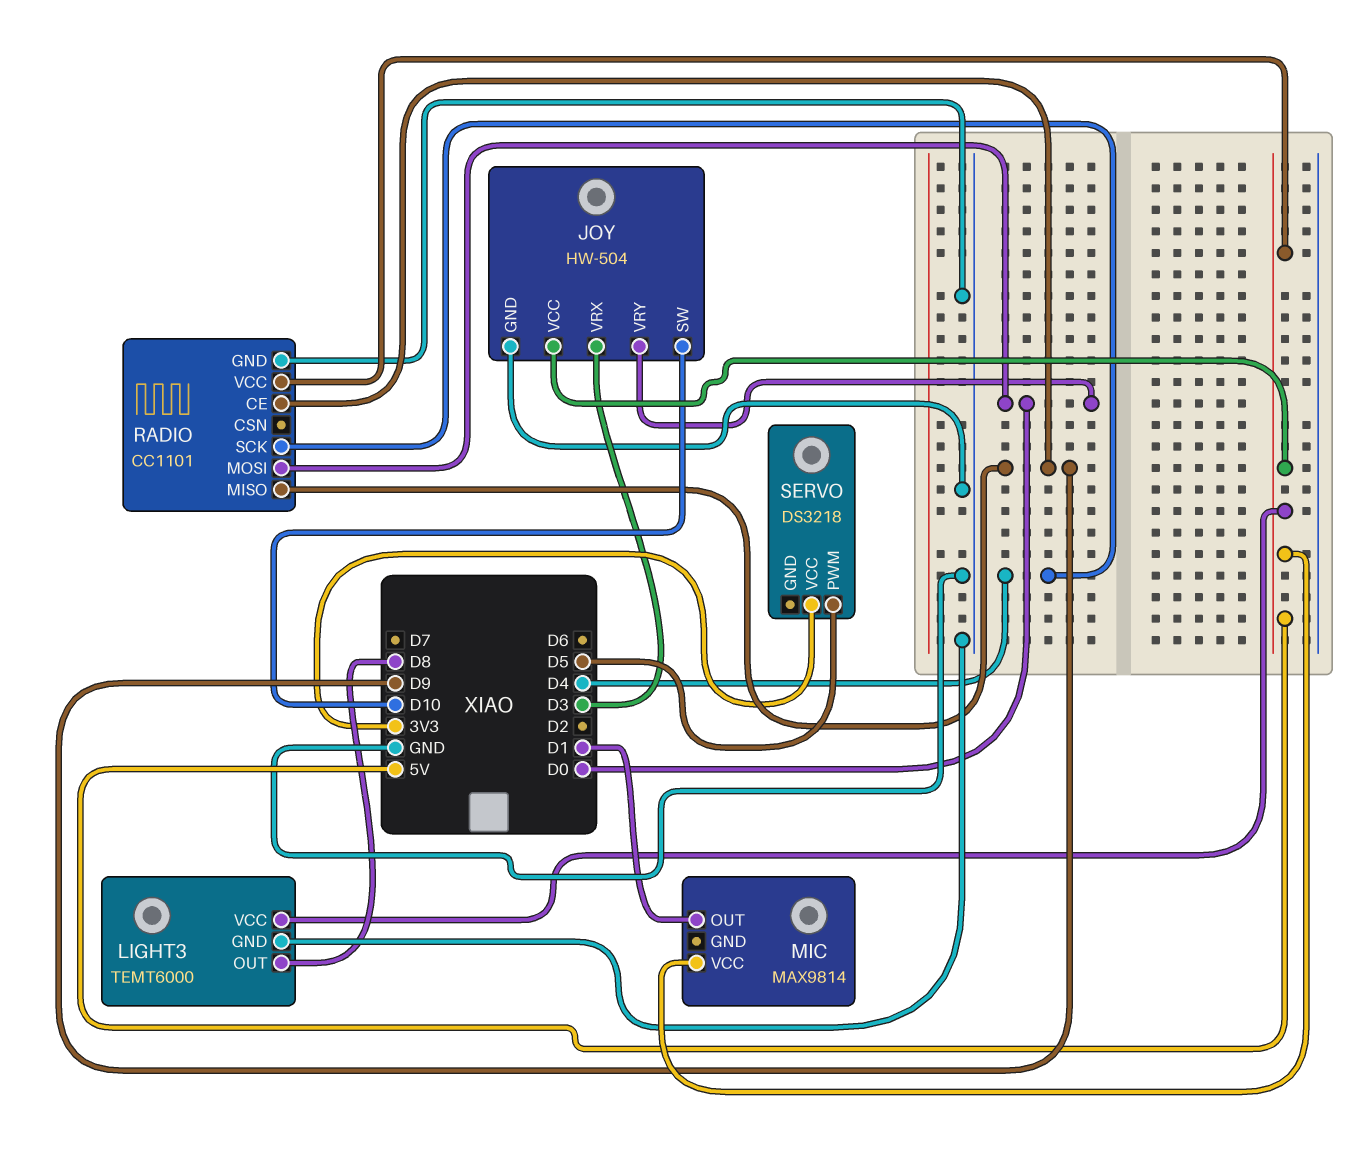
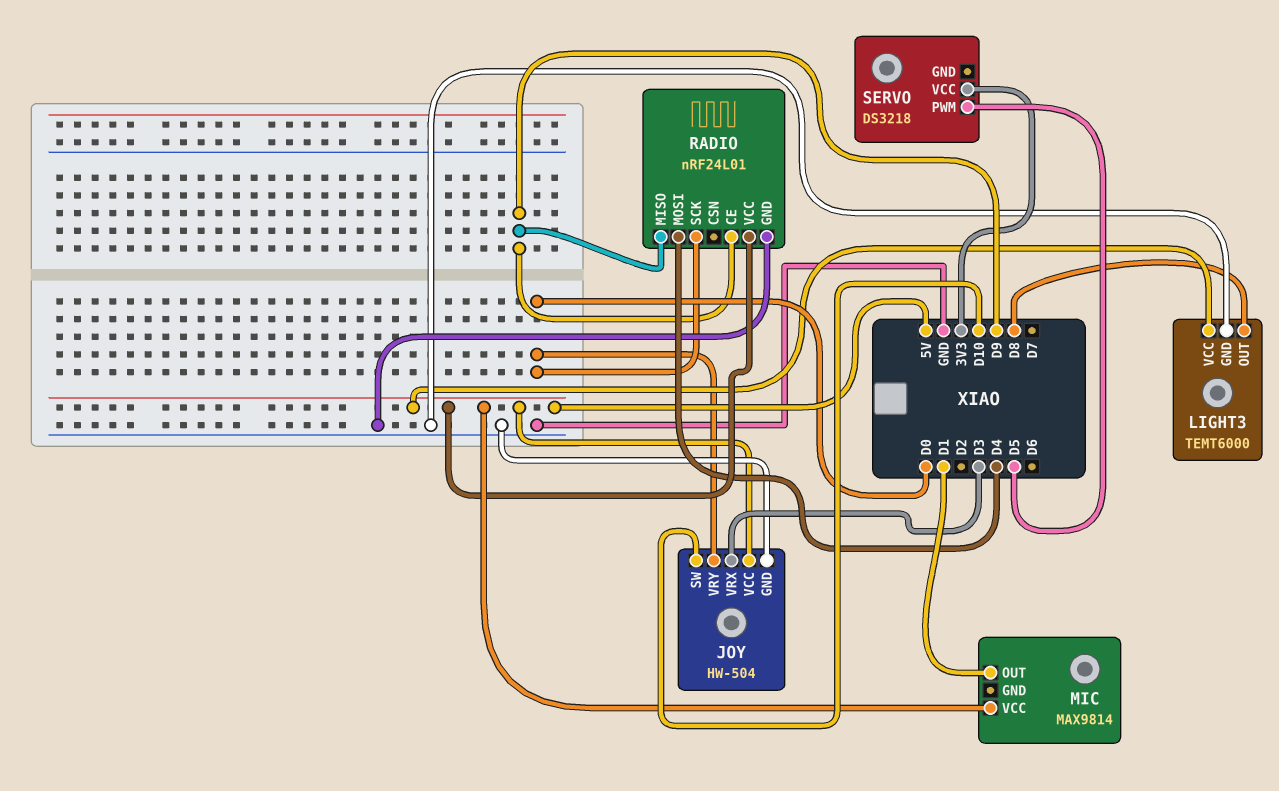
RADIO: CC1101 -> nRF24L01
RADIO pin MOSI: D0 -> D4
RADIO pin SCK: D4 -> D0

